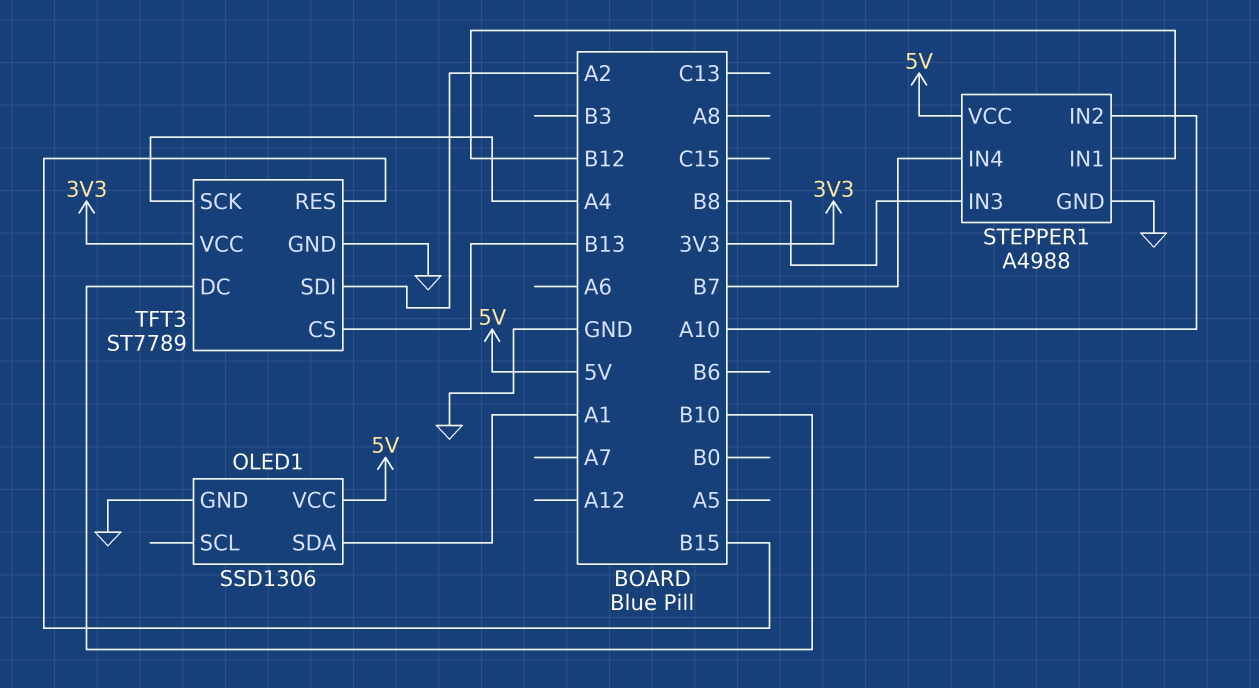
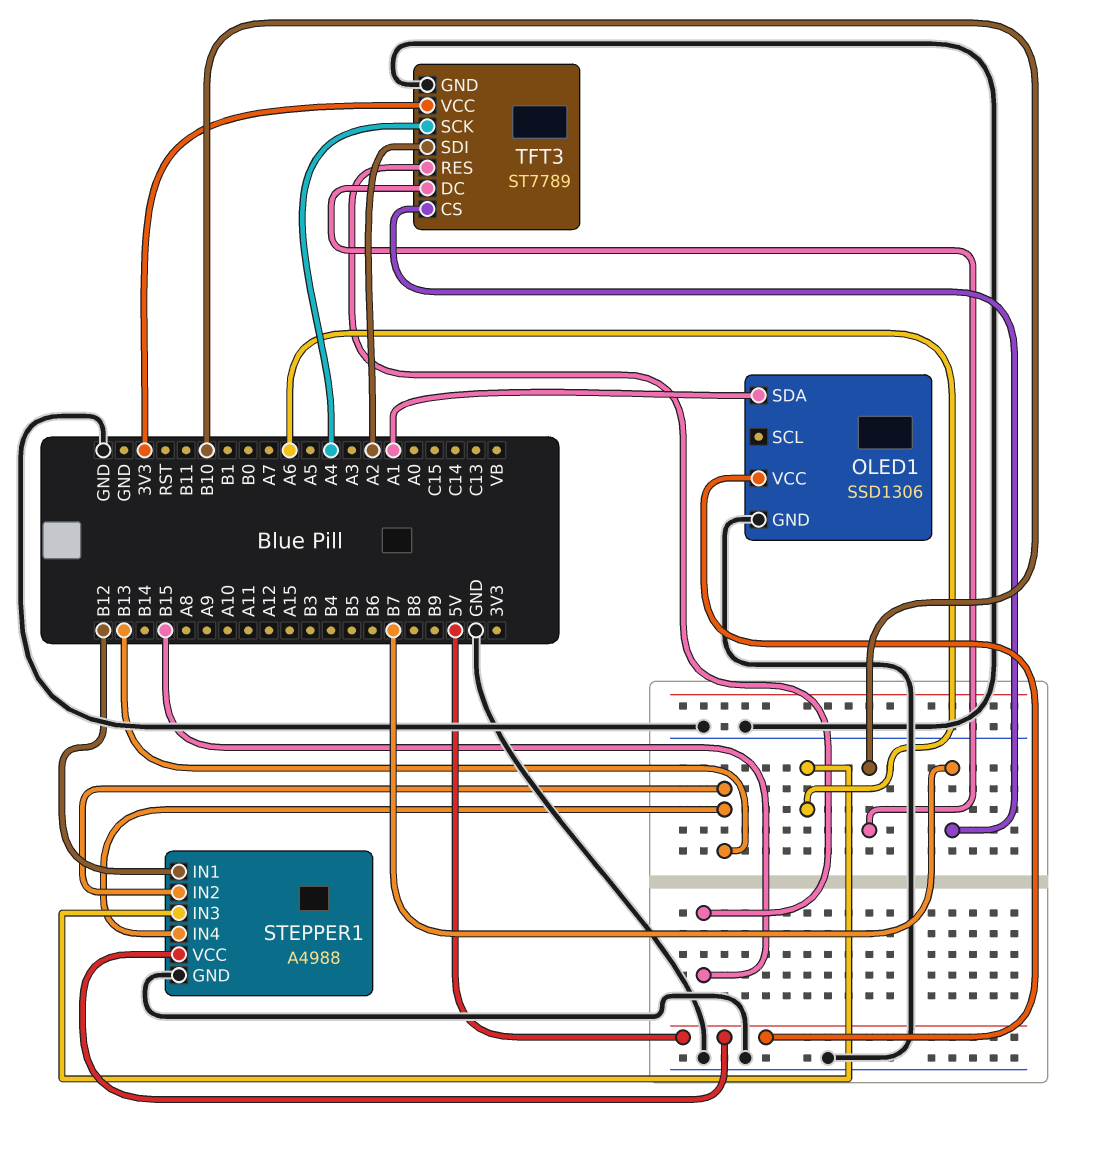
STEPPER1 pin IN2: A10 -> B13
STEPPER1 pin IN3: B8 -> A6
STEPPER1 pin IN4: B7 -> B13
TFT3 pin CS: B13 -> B7

